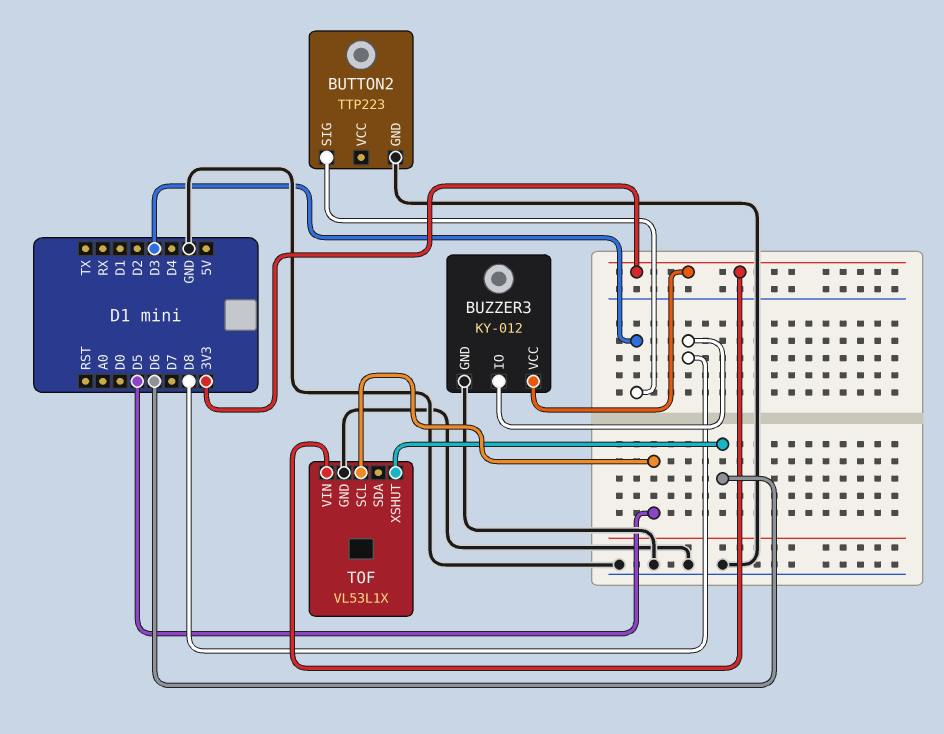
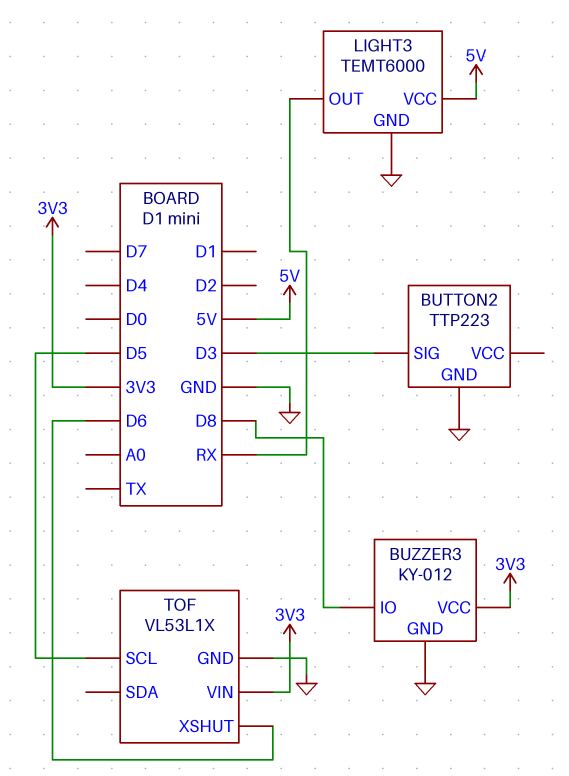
LIGHT3: none -> TEMT6000
LIGHT3 pin GND: none -> GND
LIGHT3 pin OUT: none -> RX
LIGHT3 pin VCC: none -> 5V

